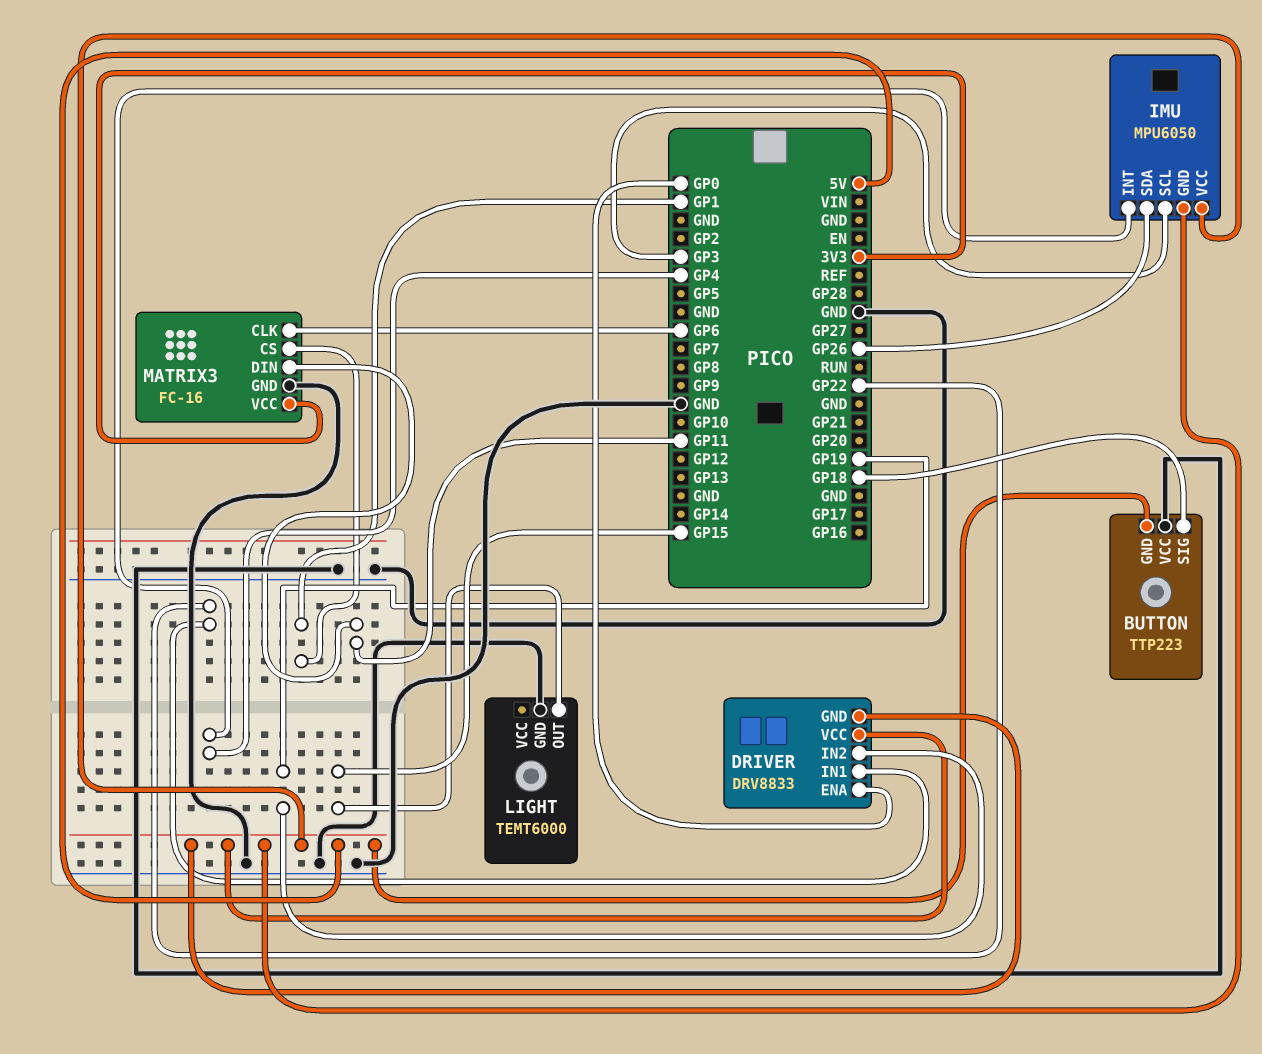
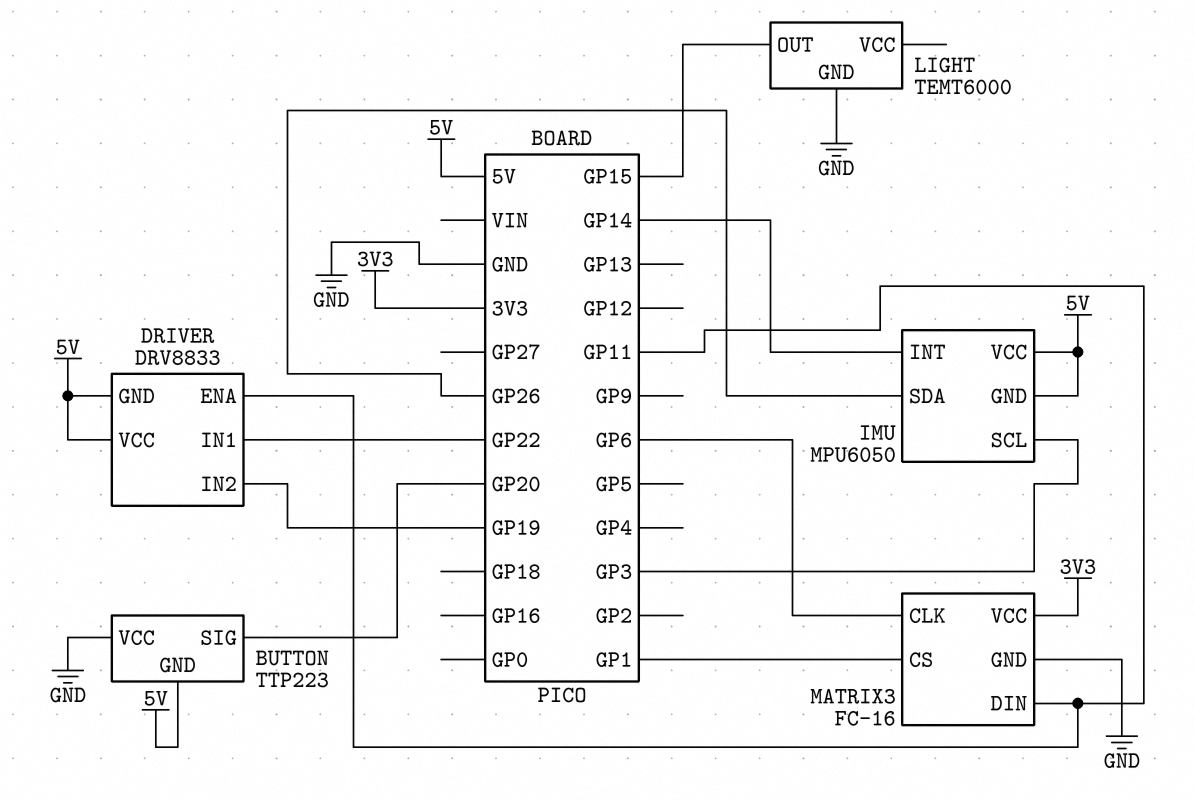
BUTTON pin SIG: GP18 -> GP20
DRIVER pin ENA: GP0 -> GP11
IMU pin INT: GP4 -> GP14

